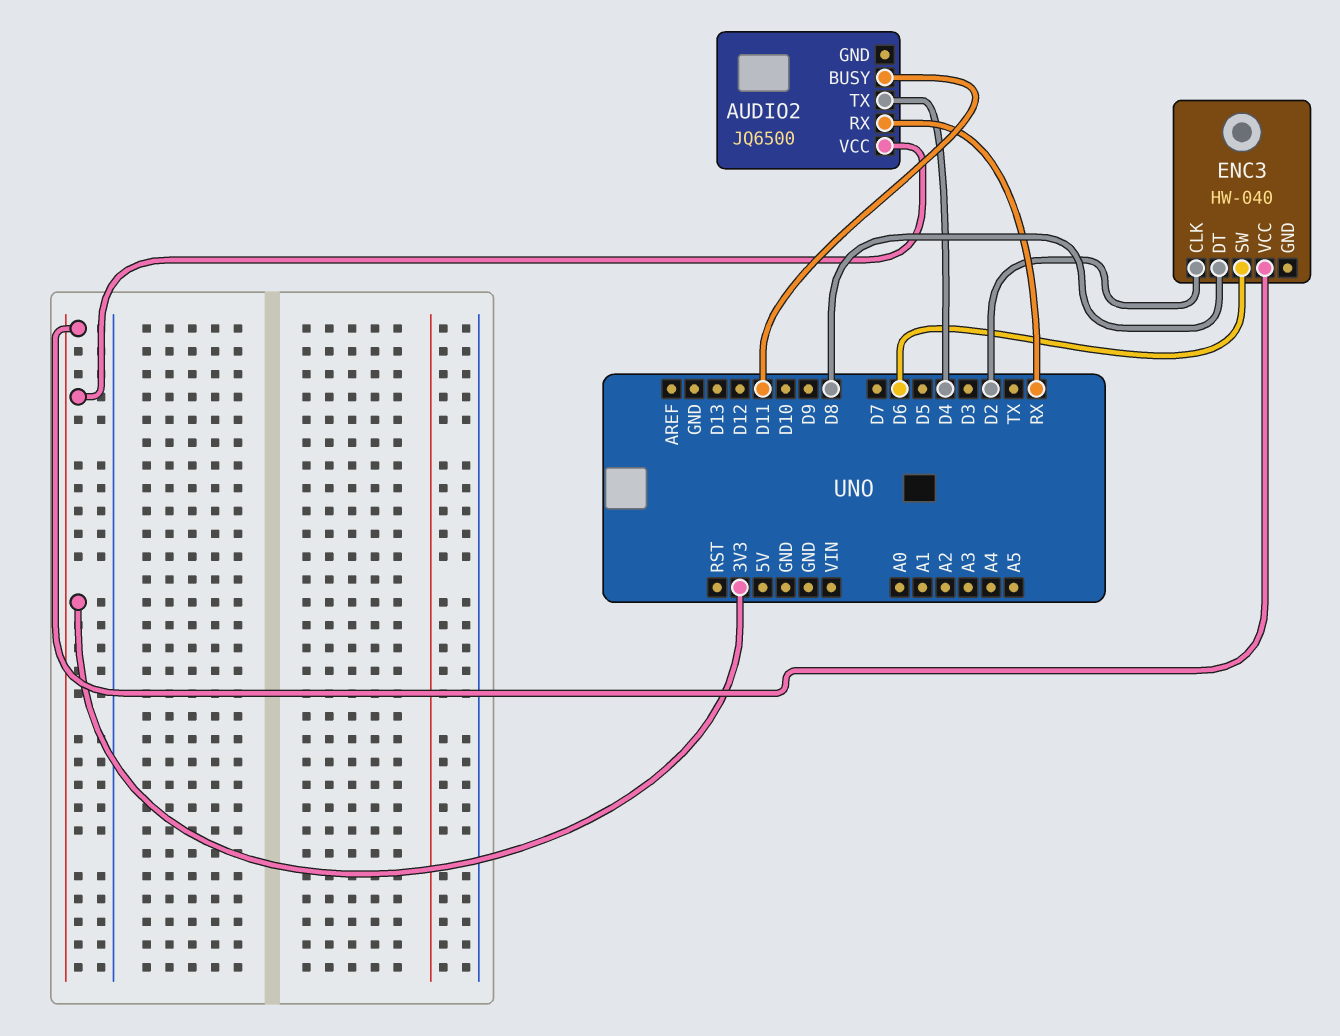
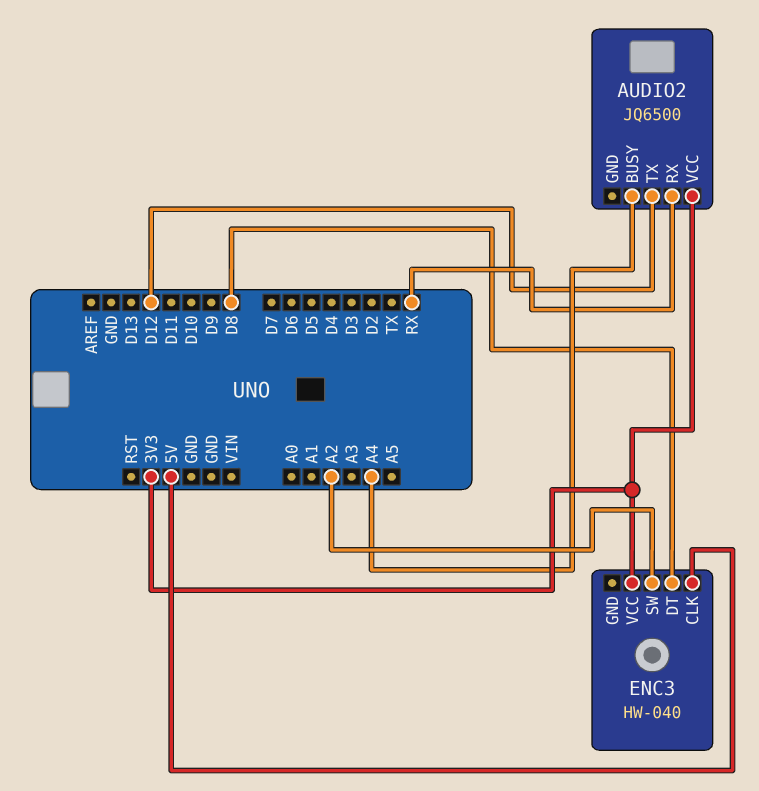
AUDIO2 pin BUSY: D11 -> A4
AUDIO2 pin TX: D4 -> D12
ENC3 pin CLK: D2 -> 5V
ENC3 pin SW: D6 -> A2

